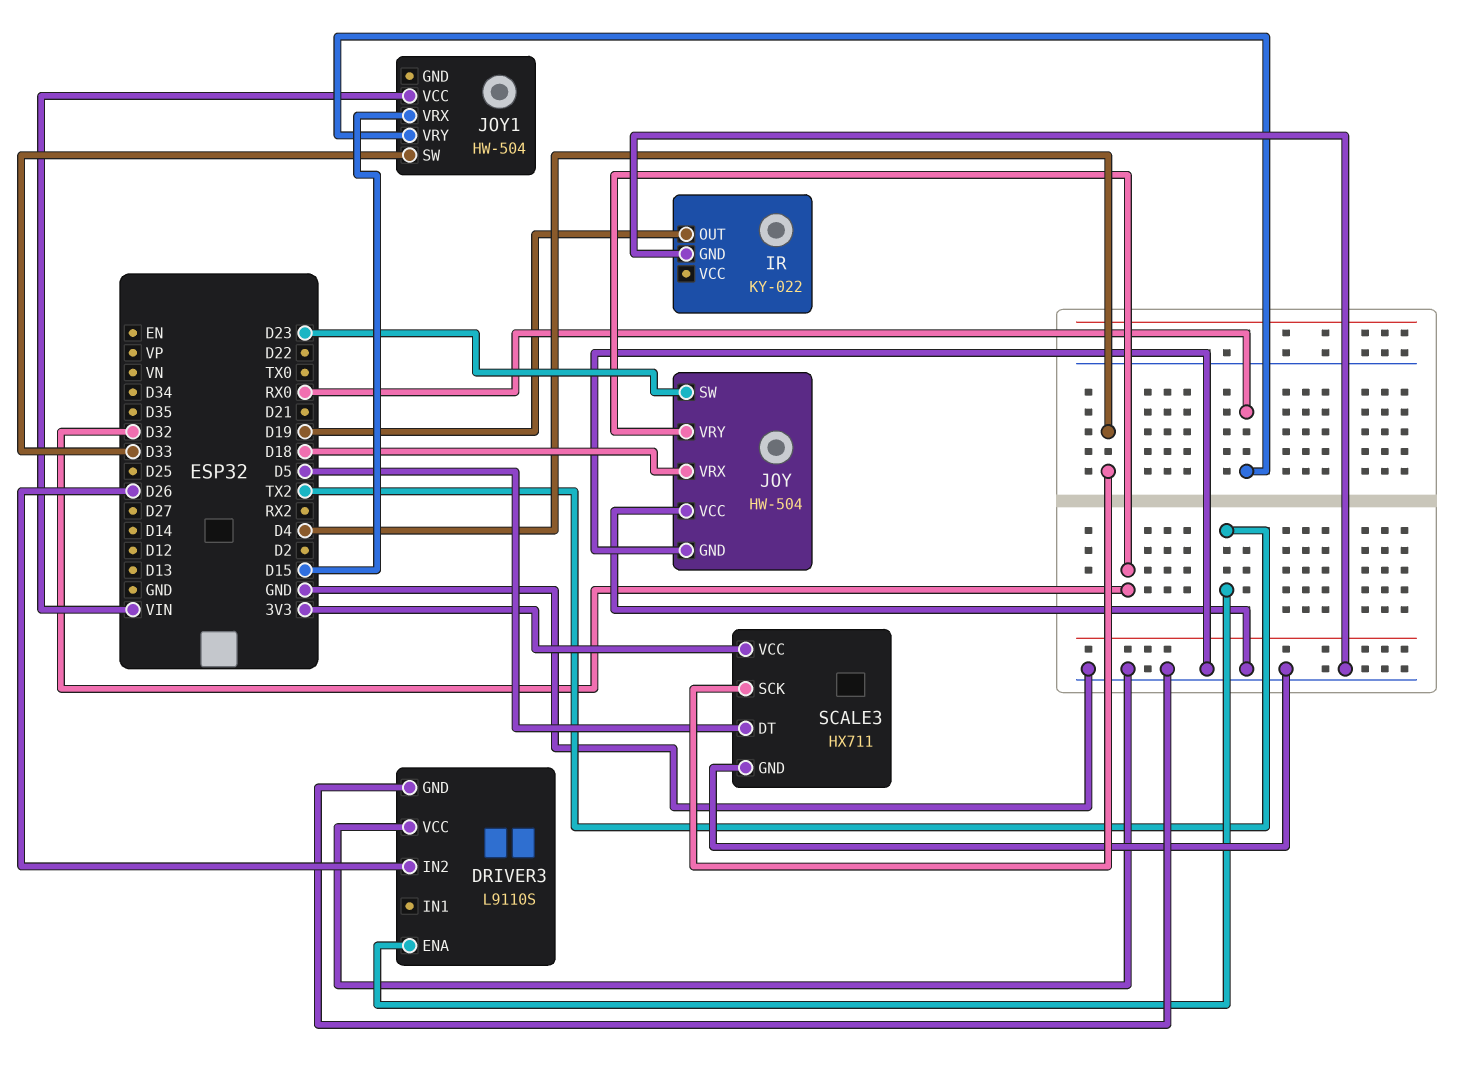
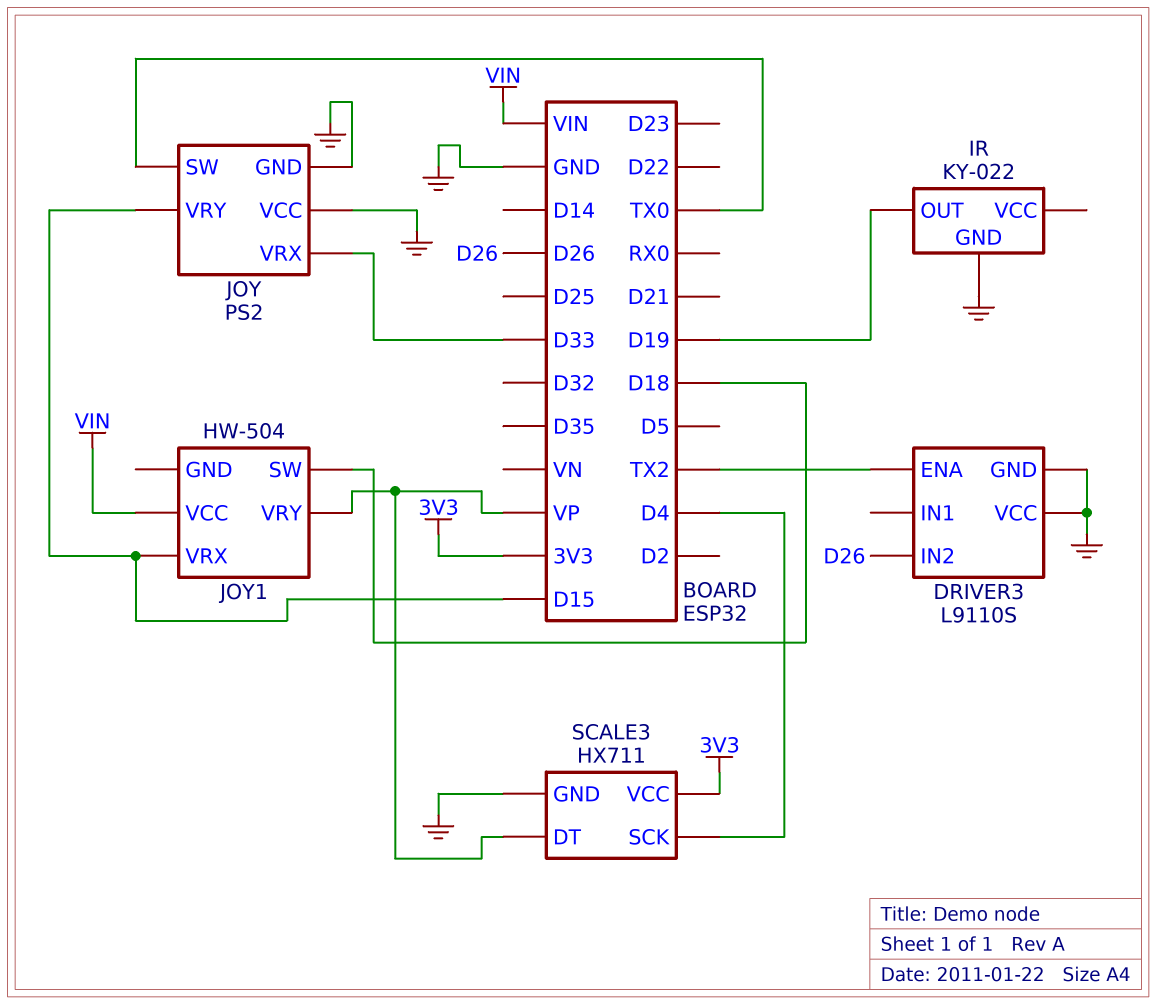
JOY: HW-504 -> PS2
JOY pin SW: D23 -> TX0
JOY pin VRX: D18 -> D33
JOY pin VRY: D32 -> D15
JOY1 pin SW: D33 -> D18
JOY1 pin VRY: RX0 -> VP
SCALE3 pin DT: D5 -> VP

